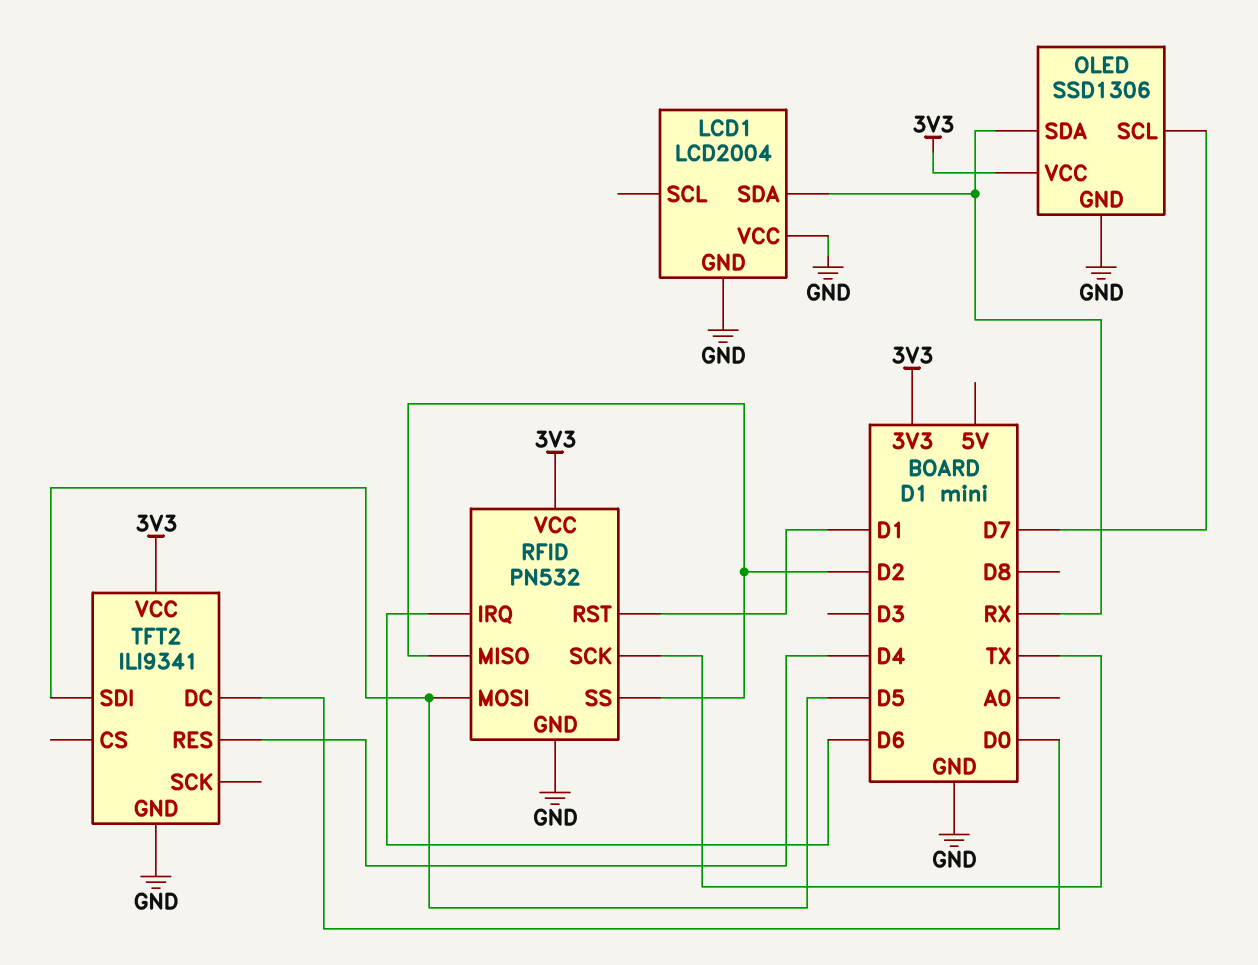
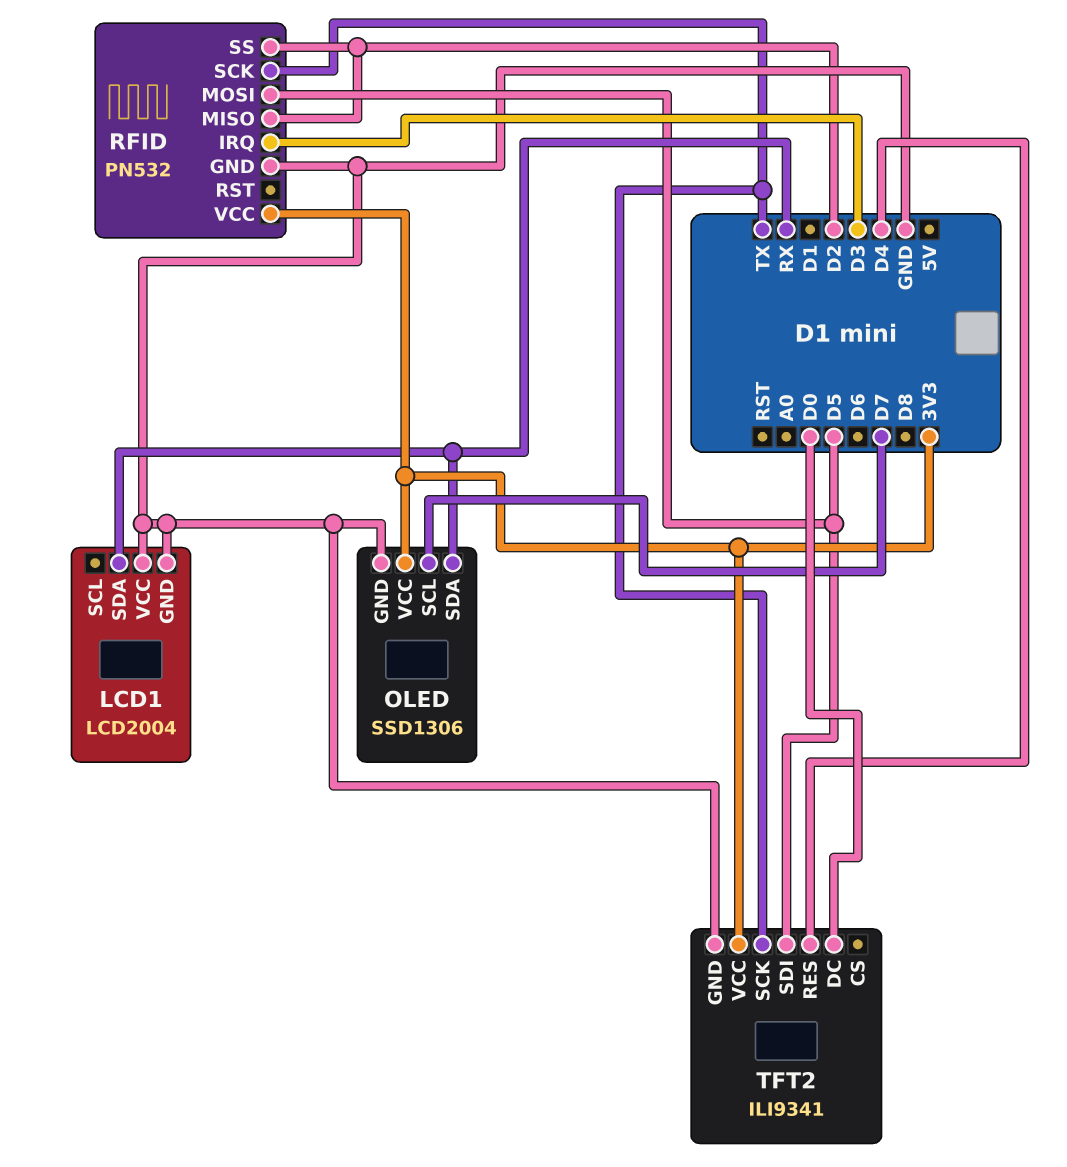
RFID pin IRQ: D6 -> D3
RFID pin RST: D1 -> none
TFT2 pin SCK: none -> TX

